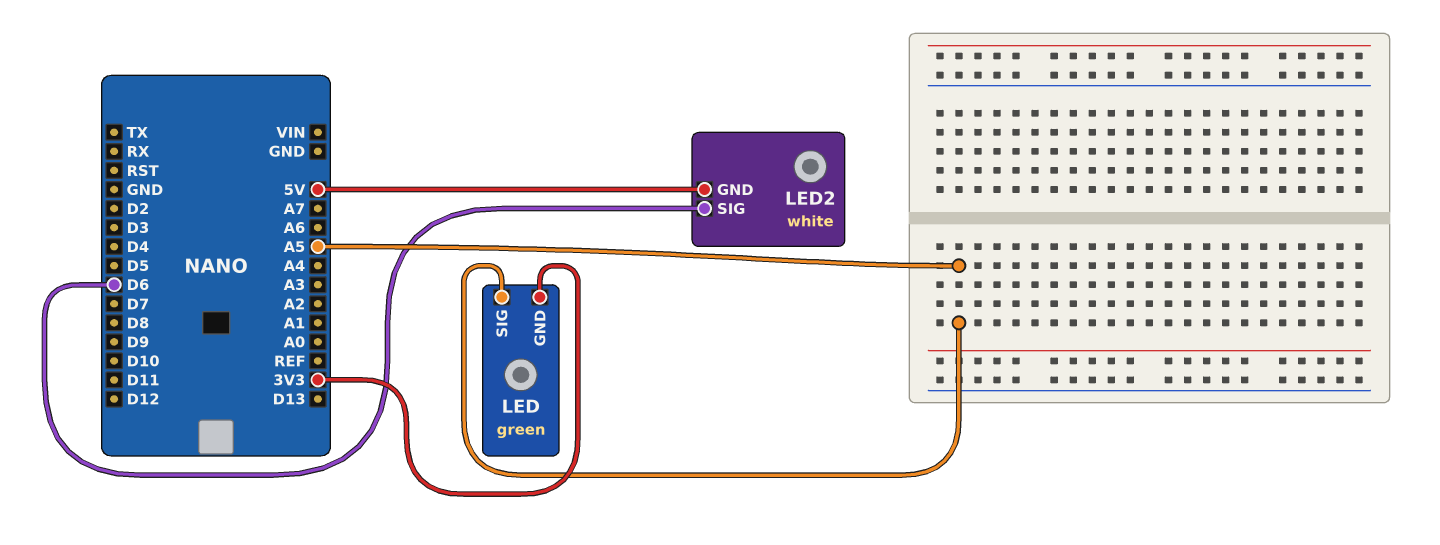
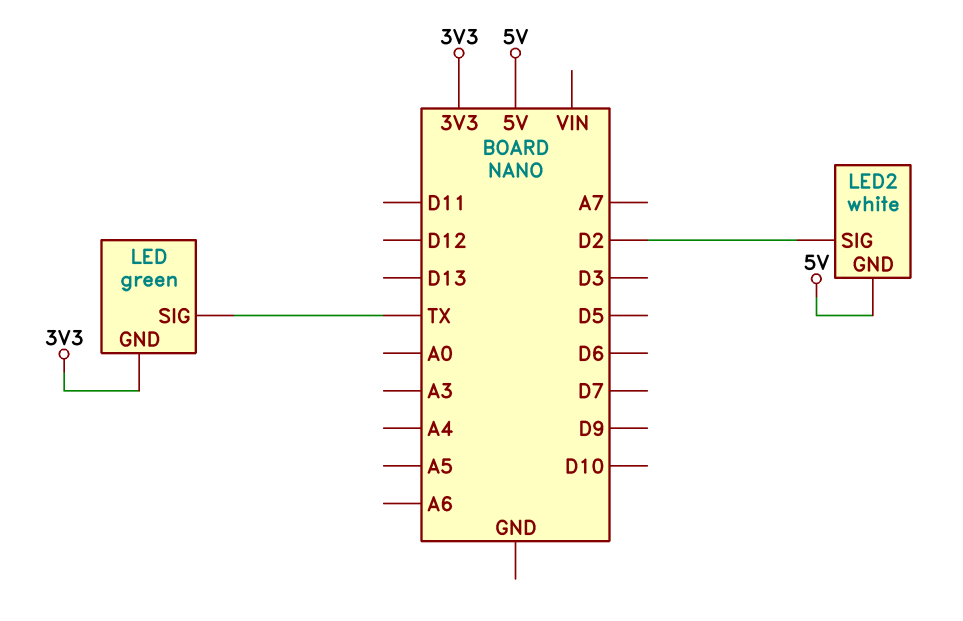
LED pin SIG: A5 -> TX
LED2 pin SIG: D6 -> D2

